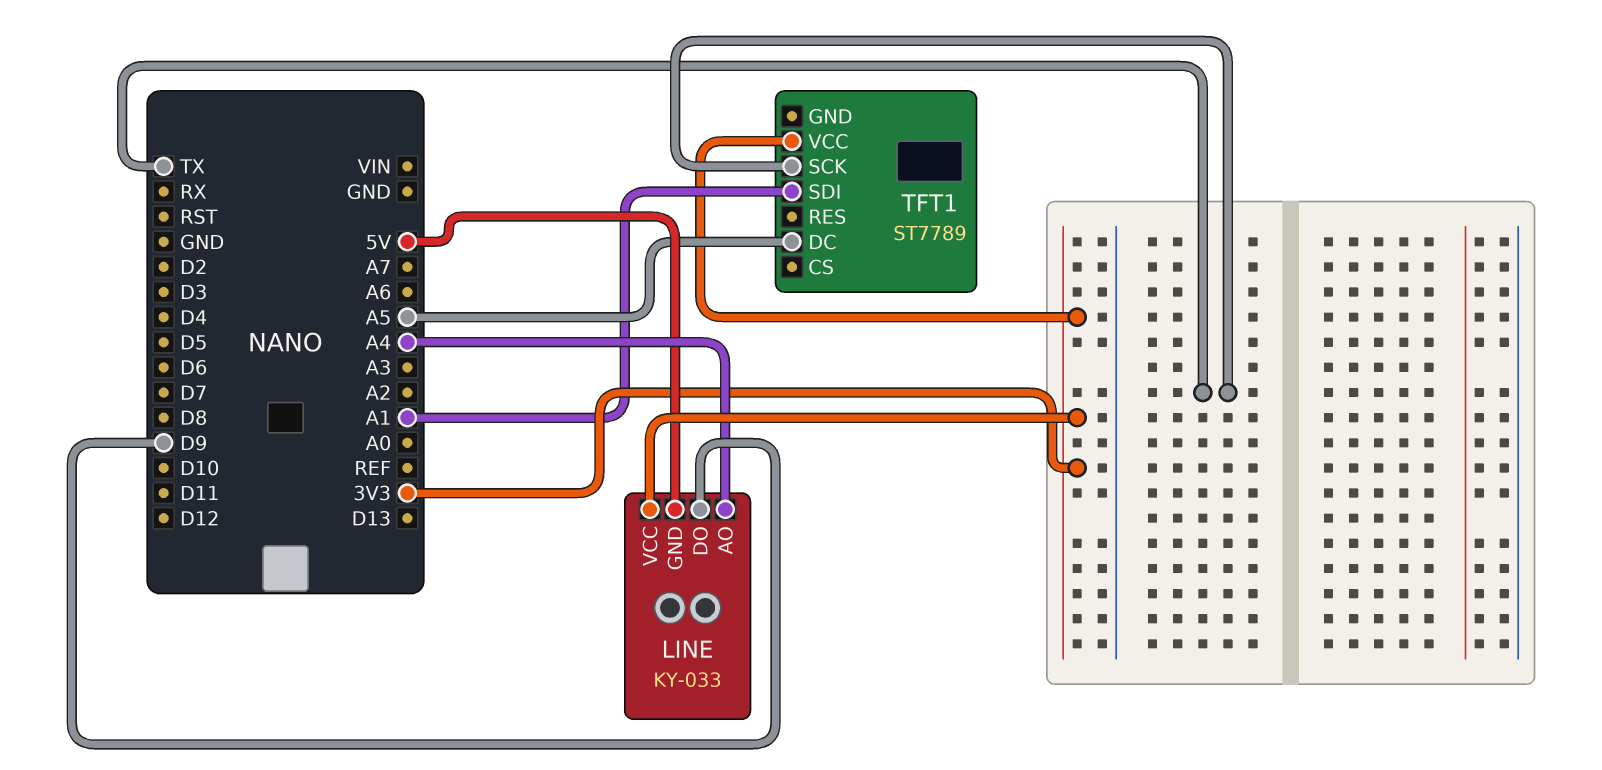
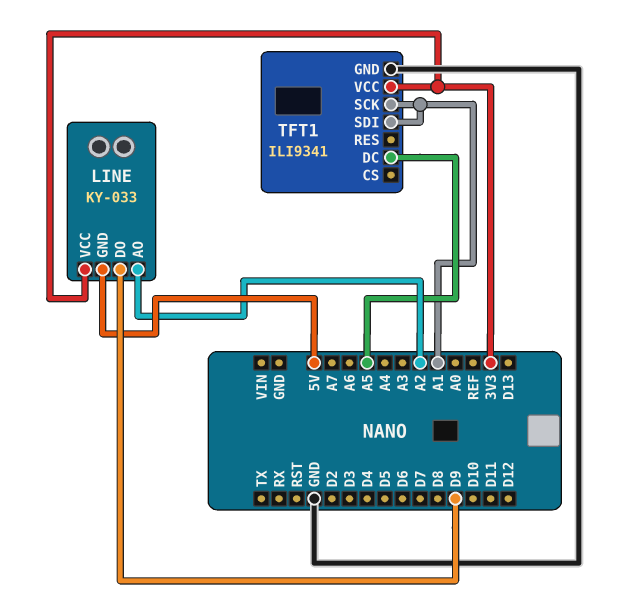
LINE pin AO: A4 -> A2
TFT1: ST7789 -> ILI9341
TFT1 pin GND: none -> GND
TFT1 pin SCK: TX -> A1

